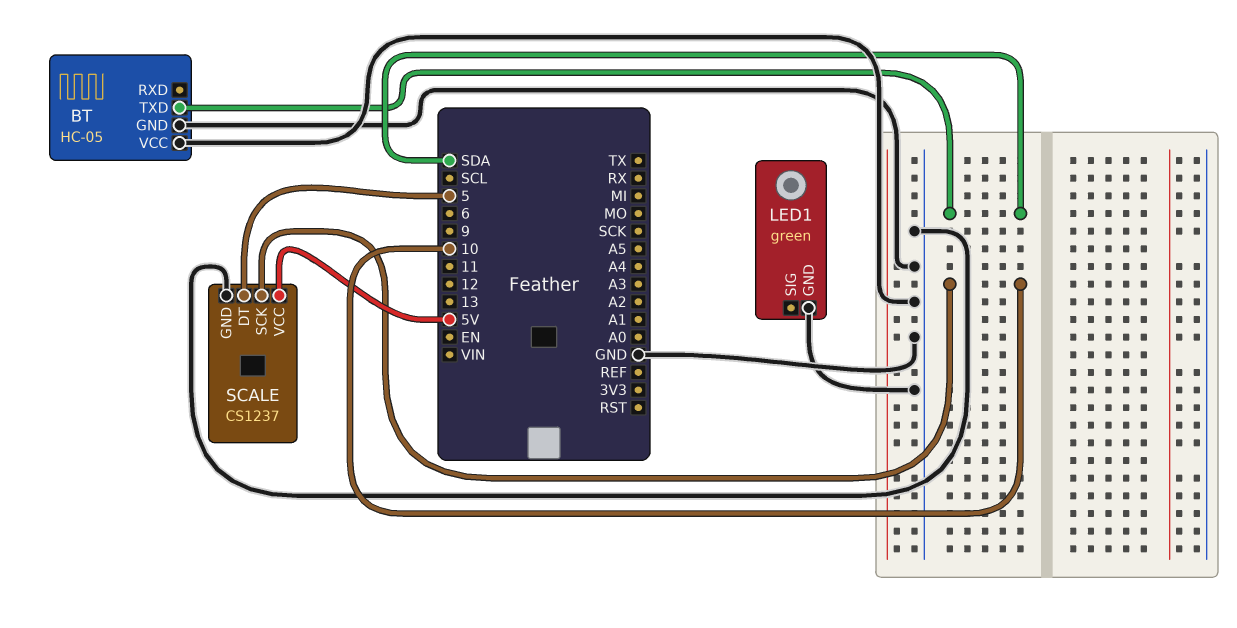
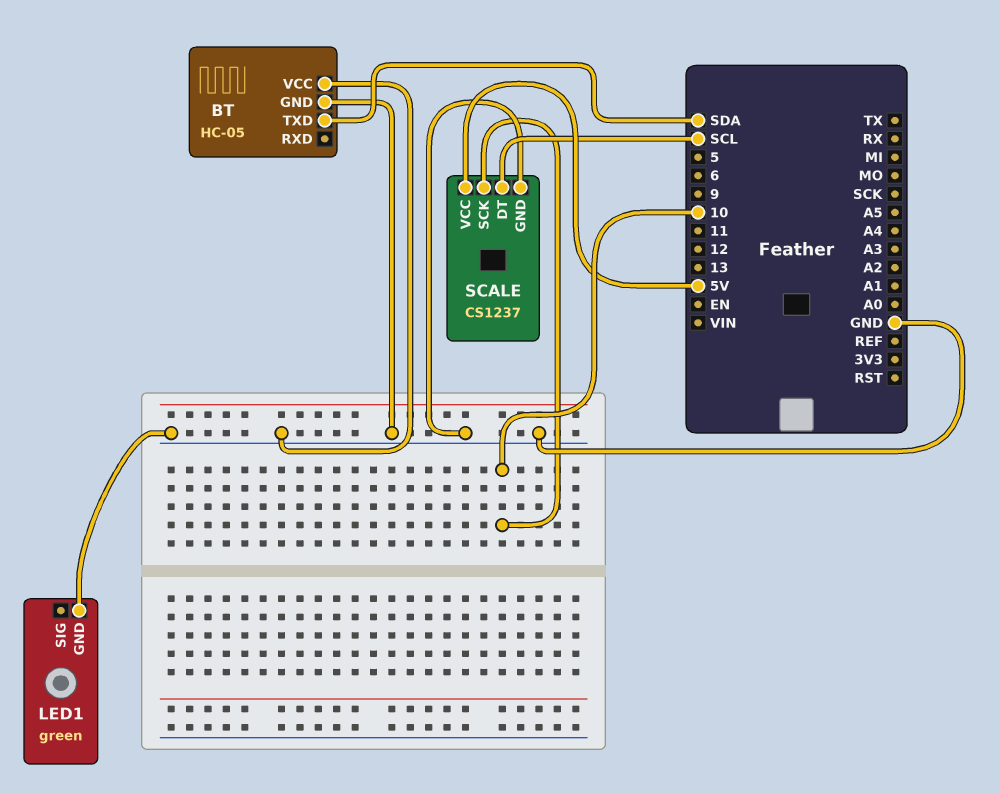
SCALE pin DT: 5 -> SCL

